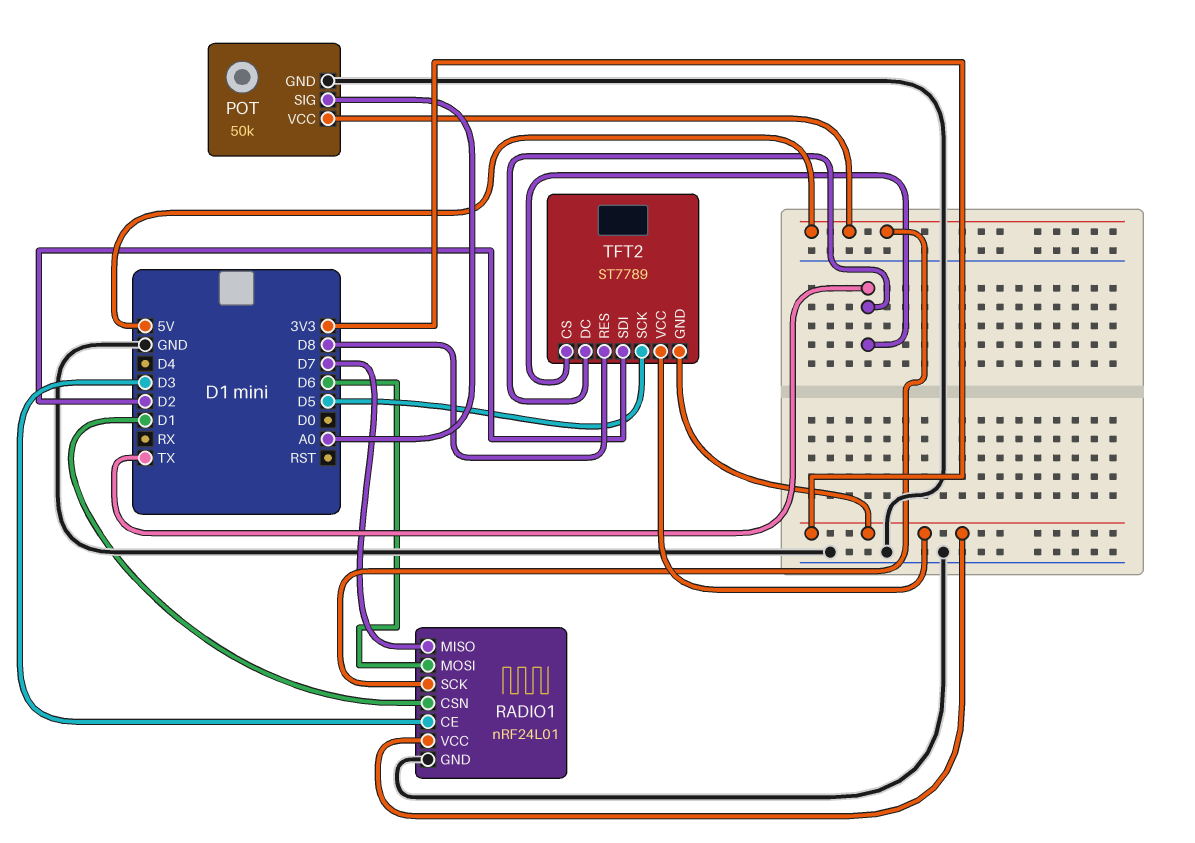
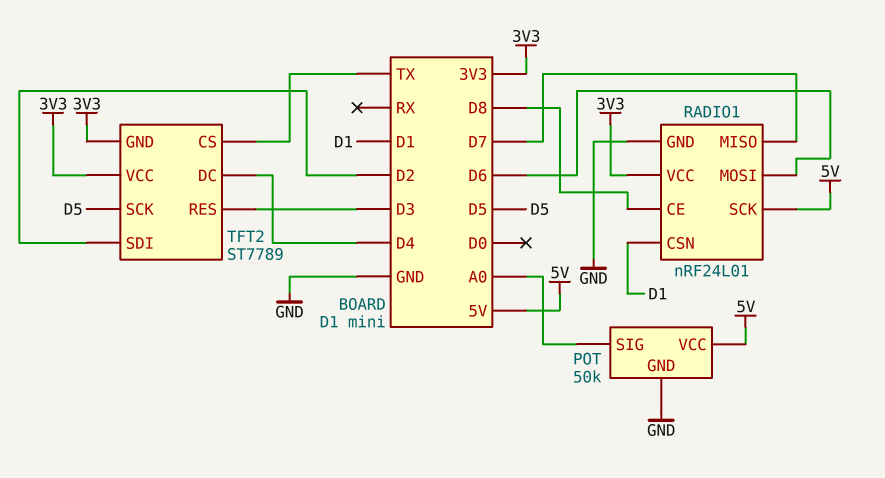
RADIO1 pin CE: D3 -> D8
TFT2 pin DC: TX -> D4
TFT2 pin RES: D8 -> D3

